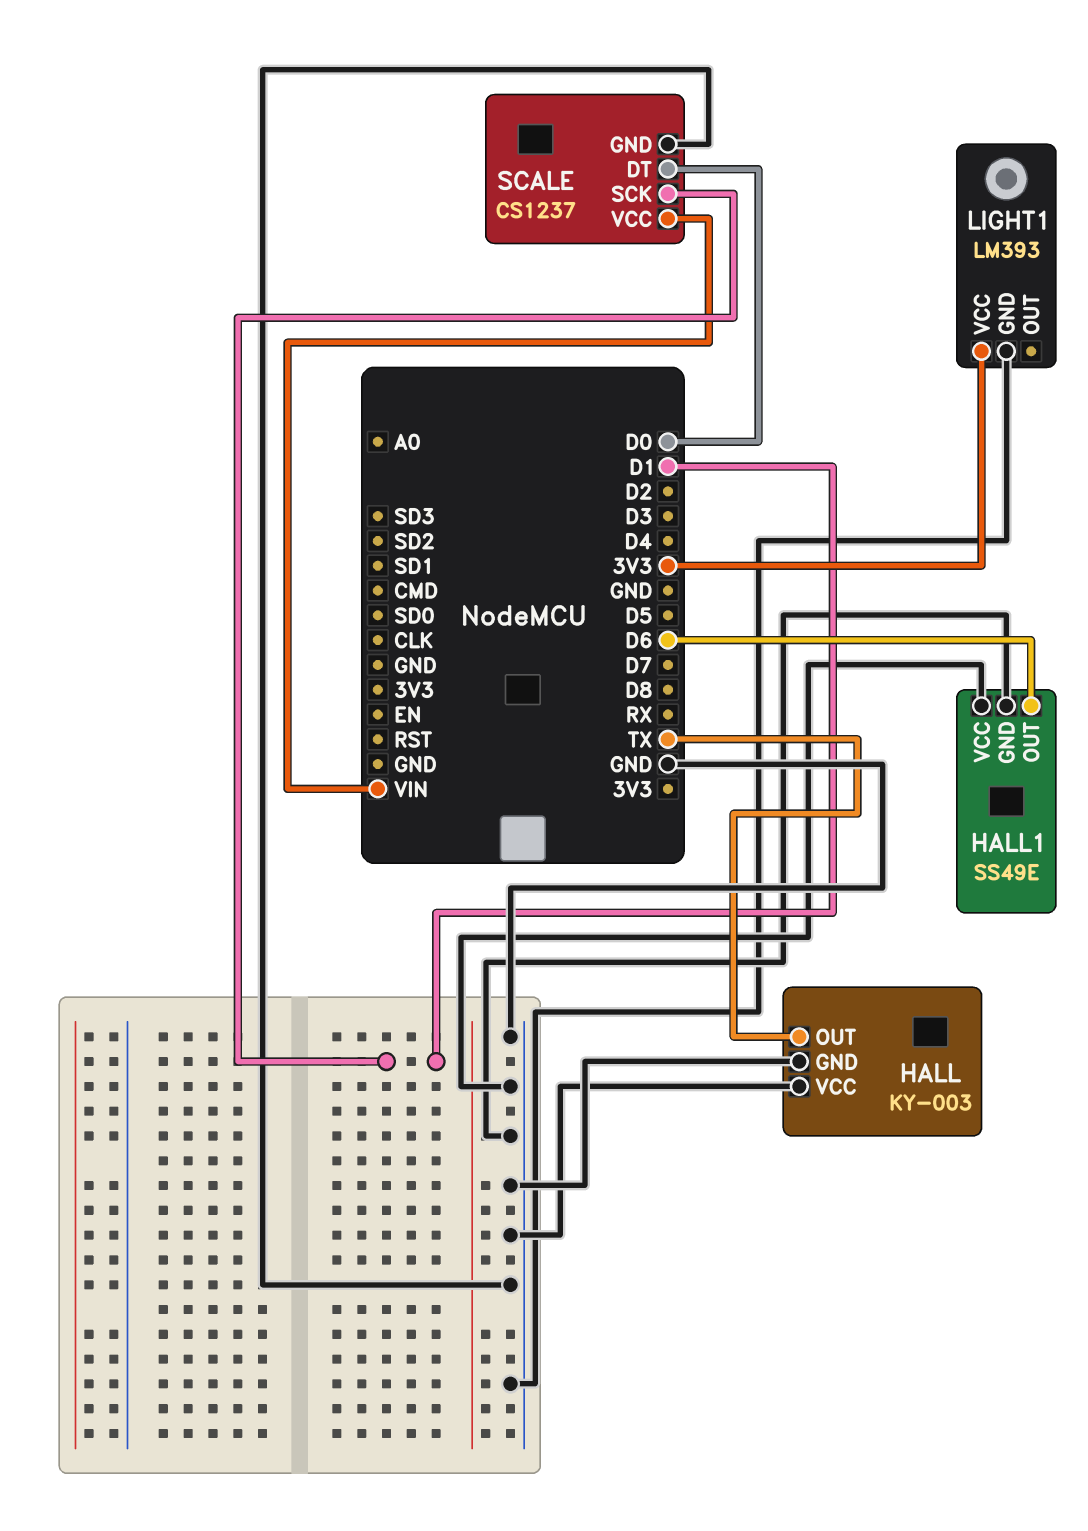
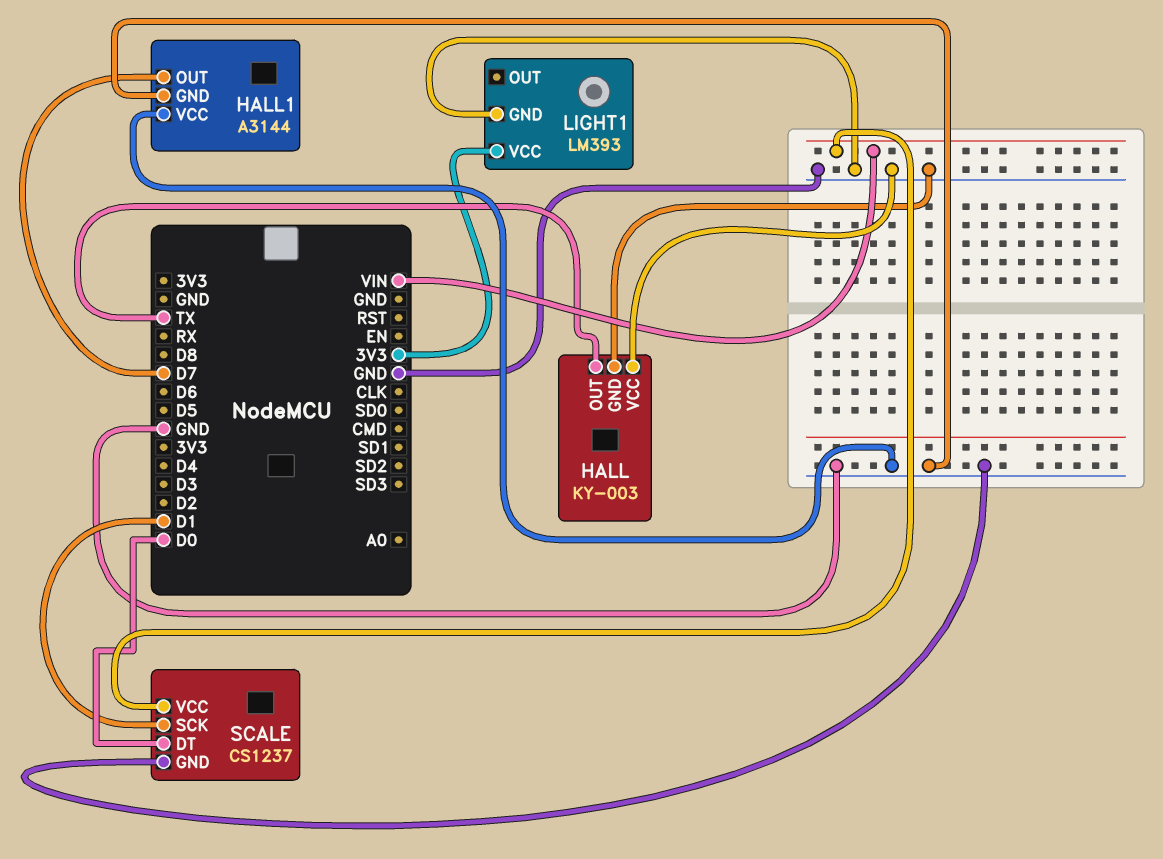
HALL1: SS49E -> A3144
HALL1 pin OUT: D6 -> D7

